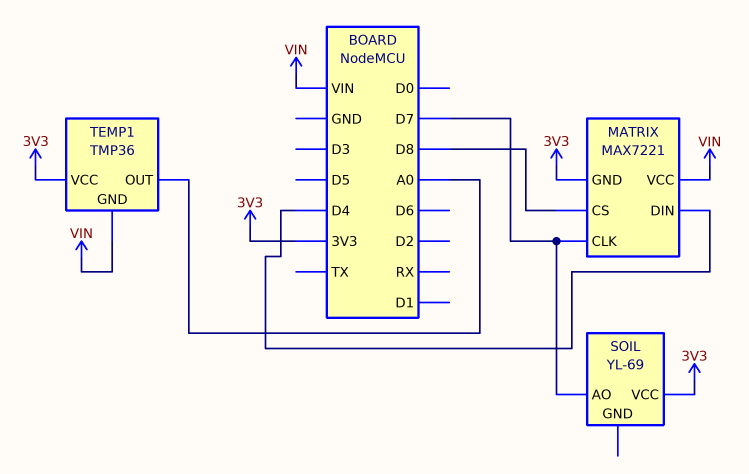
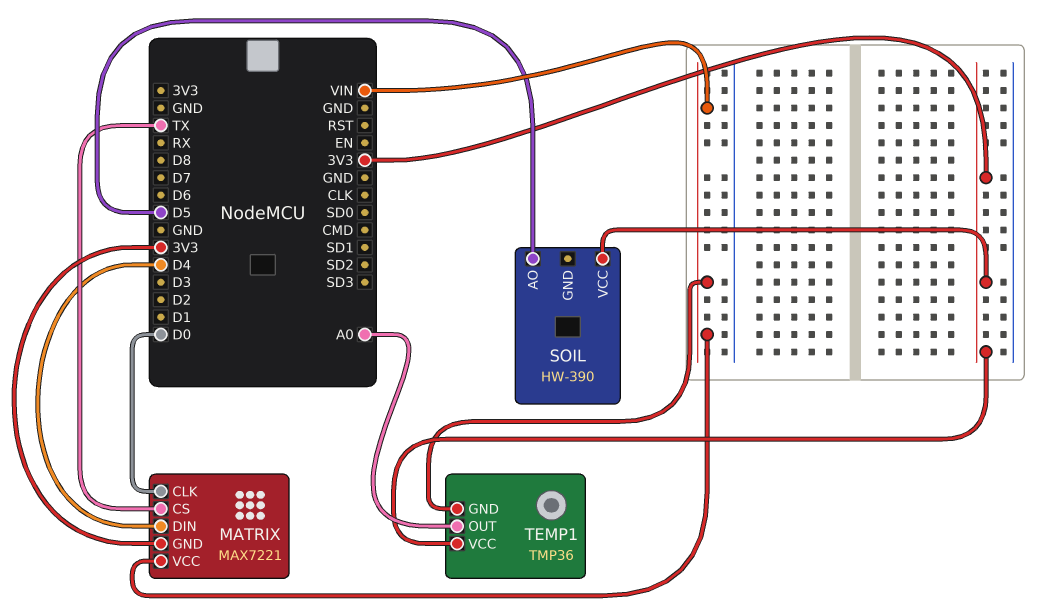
MATRIX pin CLK: D7 -> D0
MATRIX pin CS: D8 -> TX
SOIL: YL-69 -> HW-390
SOIL pin AO: D7 -> D5

